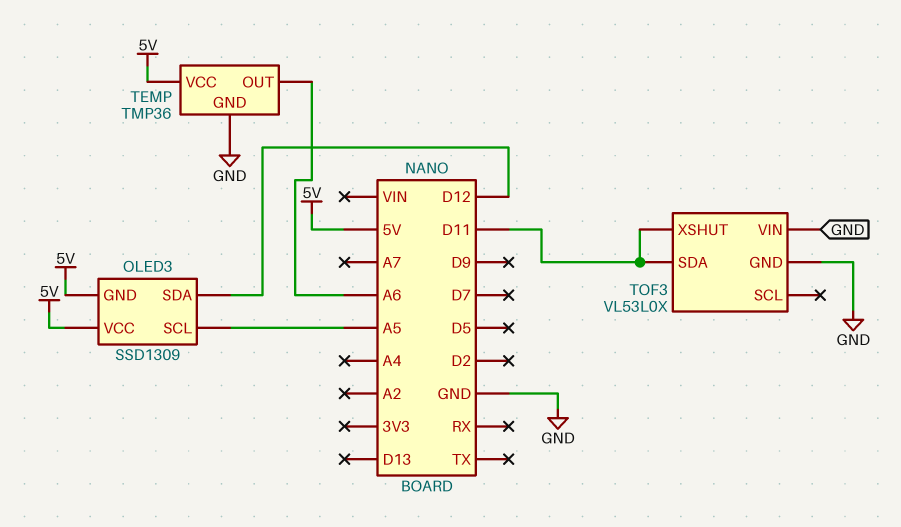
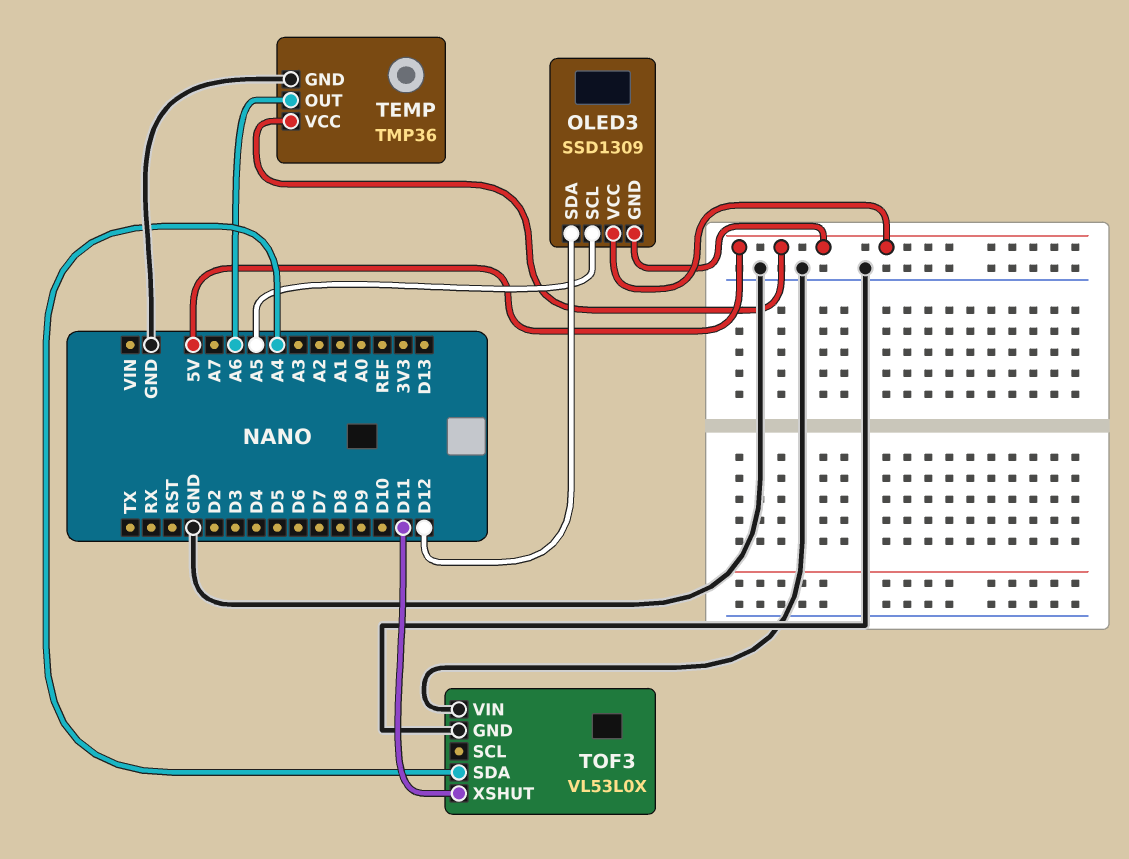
TOF3 pin SDA: D11 -> A4

